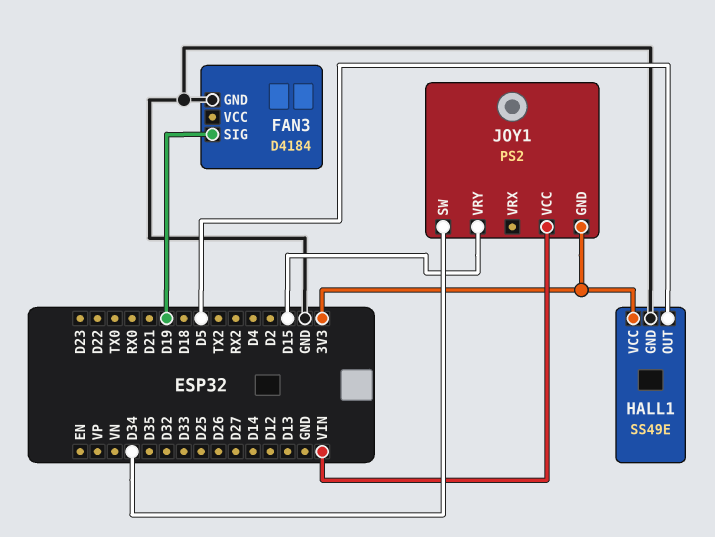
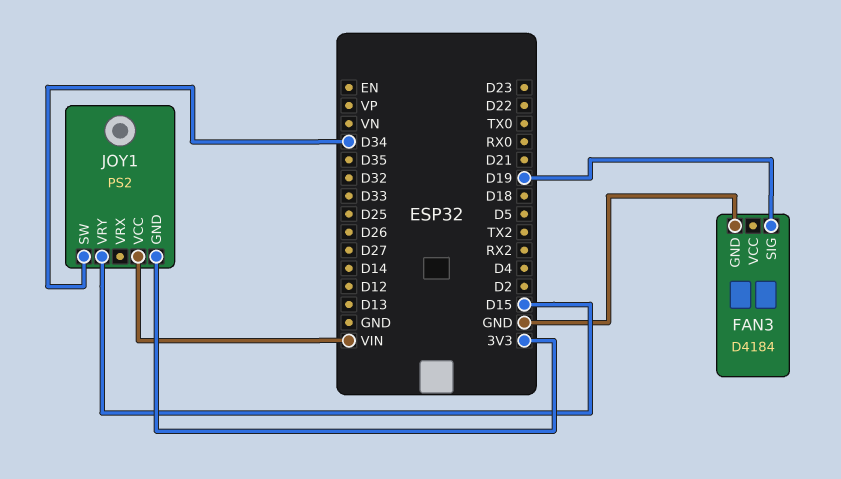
HALL1: SS49E -> none
HALL1 pin GND: GND -> none
HALL1 pin OUT: D5 -> none
HALL1 pin VCC: 3V3 -> none

